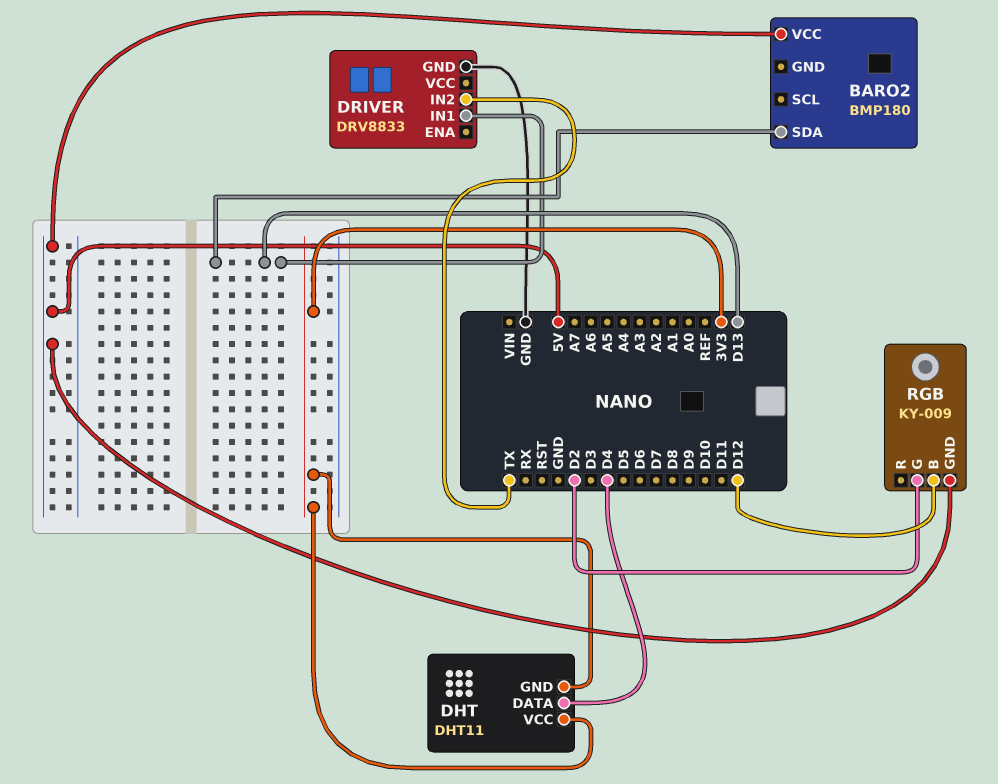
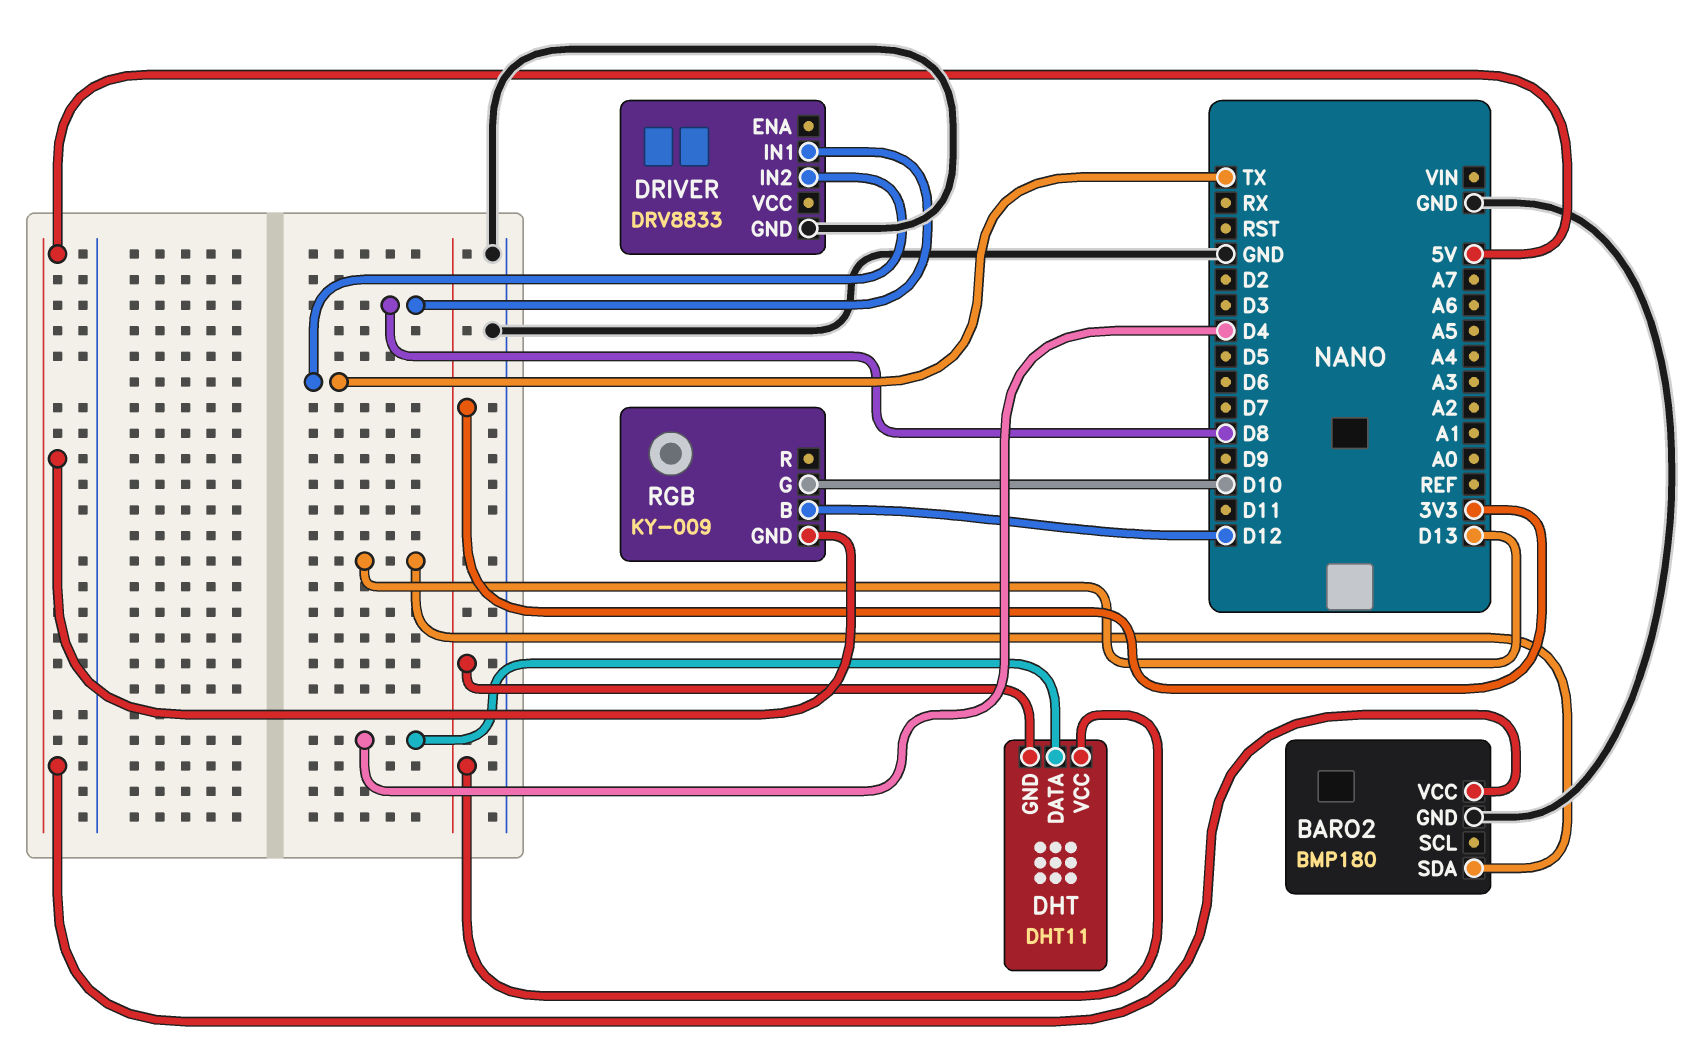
BARO2 pin GND: none -> GND
DRIVER pin IN1: D13 -> D8
RGB pin G: D2 -> D10

